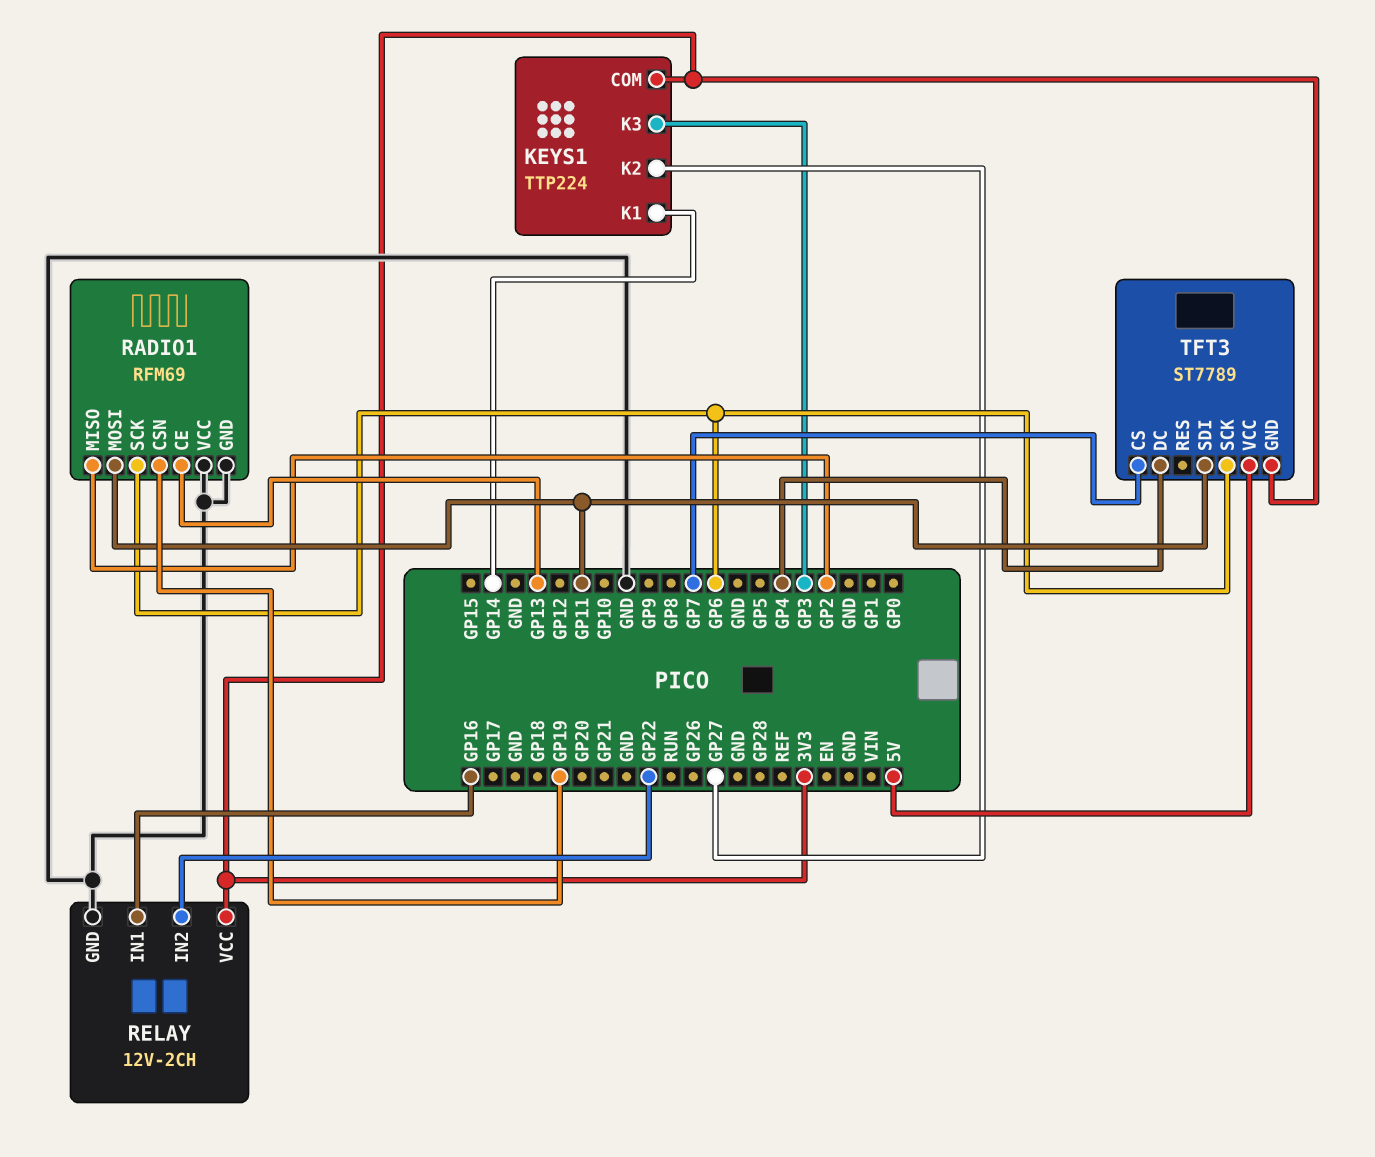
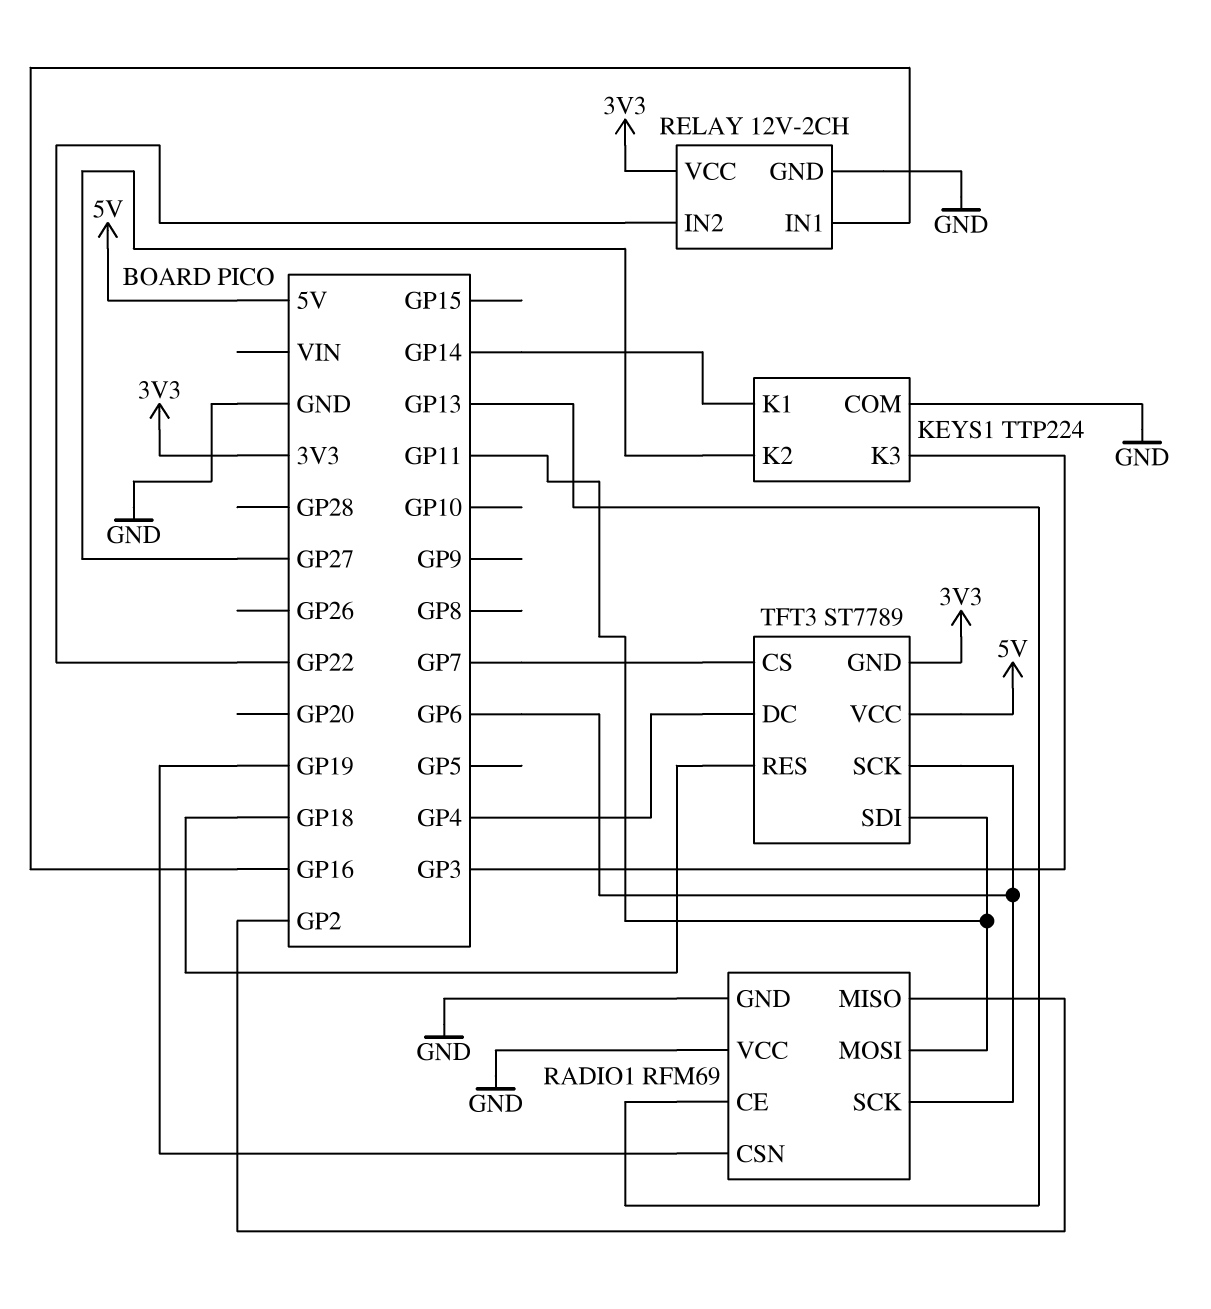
KEYS1 pin COM: 3V3 -> GND
TFT3 pin RES: none -> GP18

